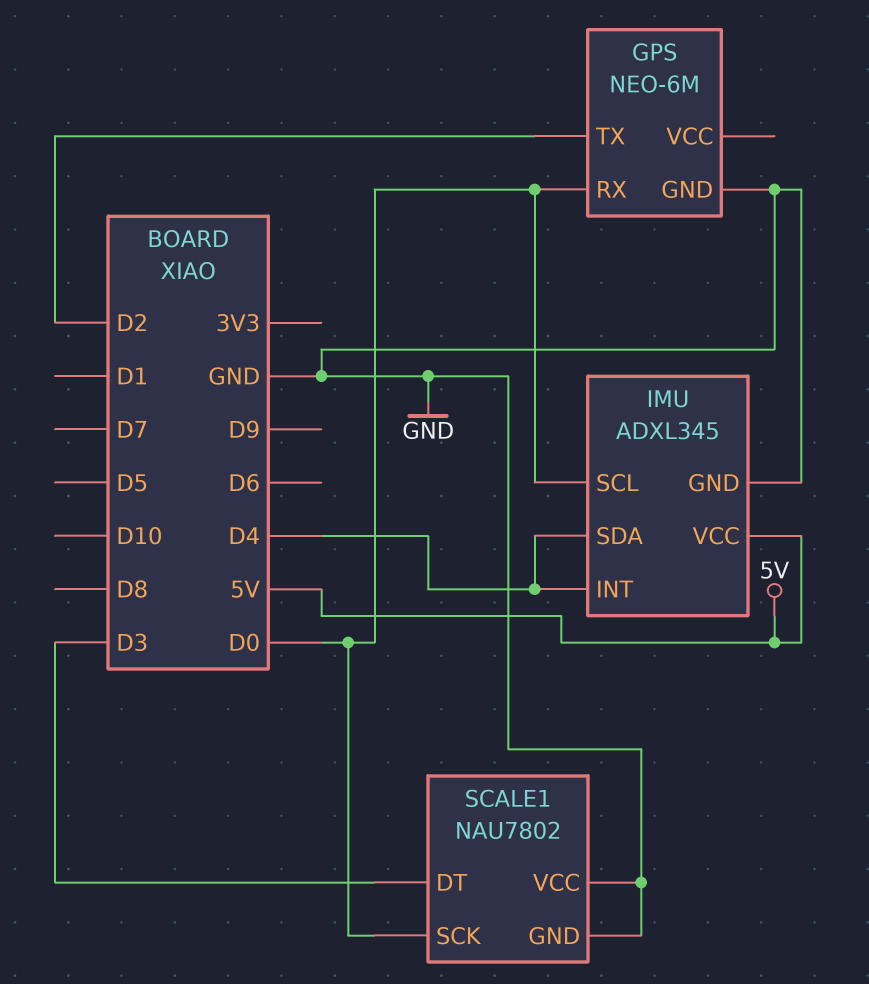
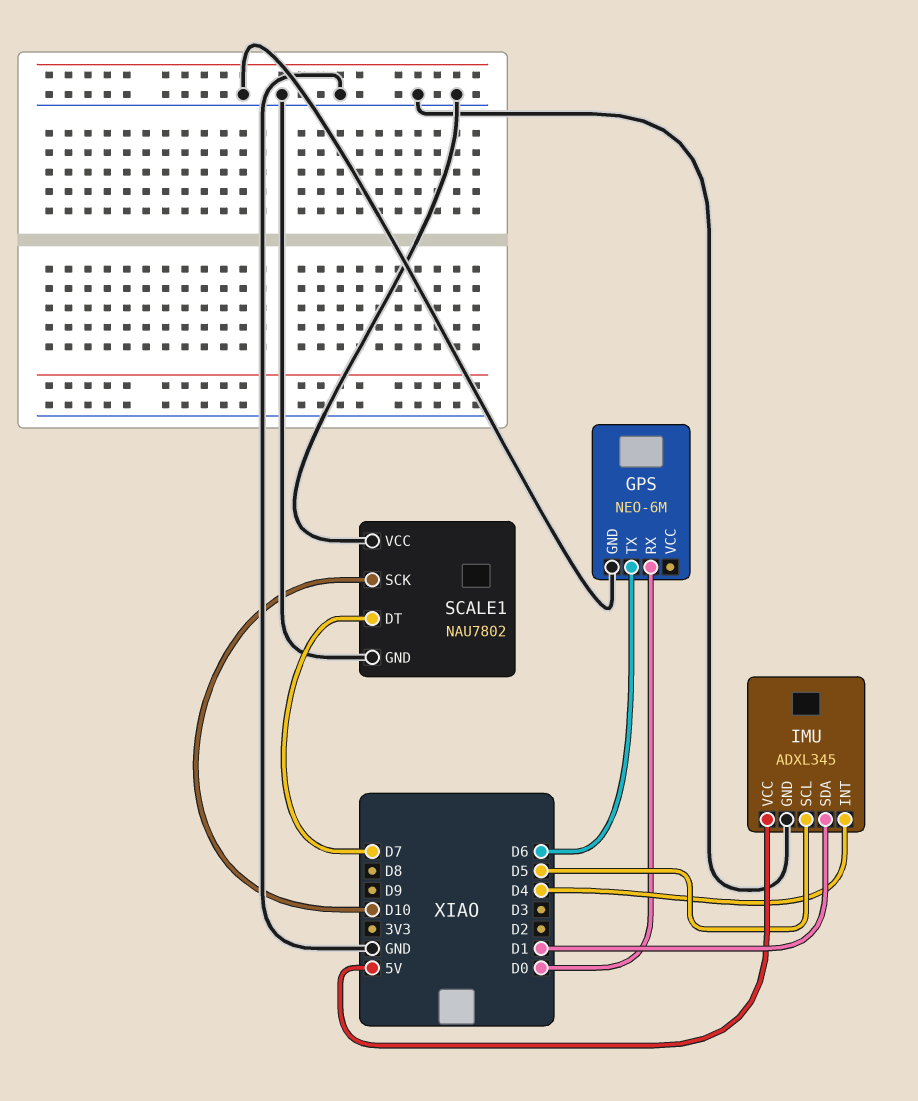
GPS pin TX: D2 -> D6
IMU pin SCL: D0 -> D5
IMU pin SDA: D4 -> D1
SCALE1 pin DT: D3 -> D7
SCALE1 pin SCK: D0 -> D10

